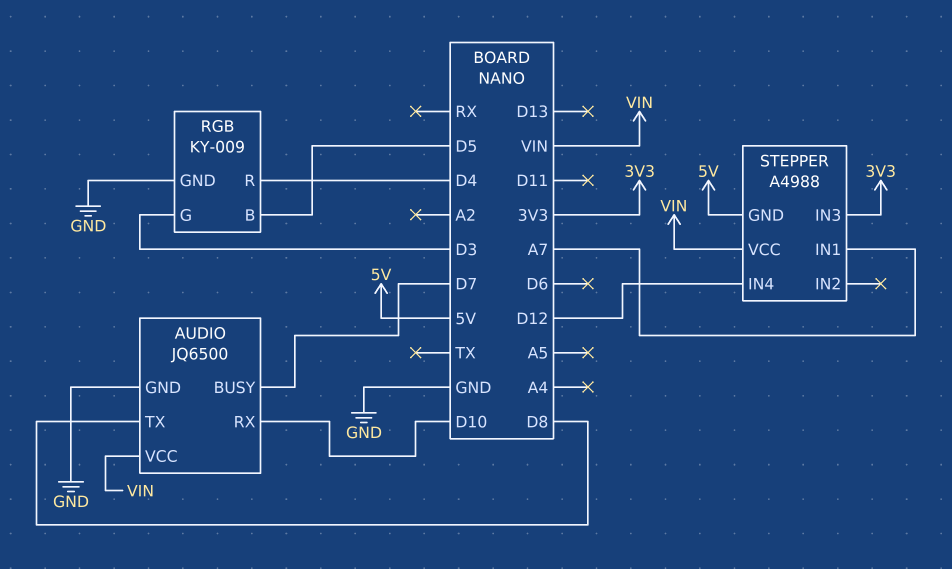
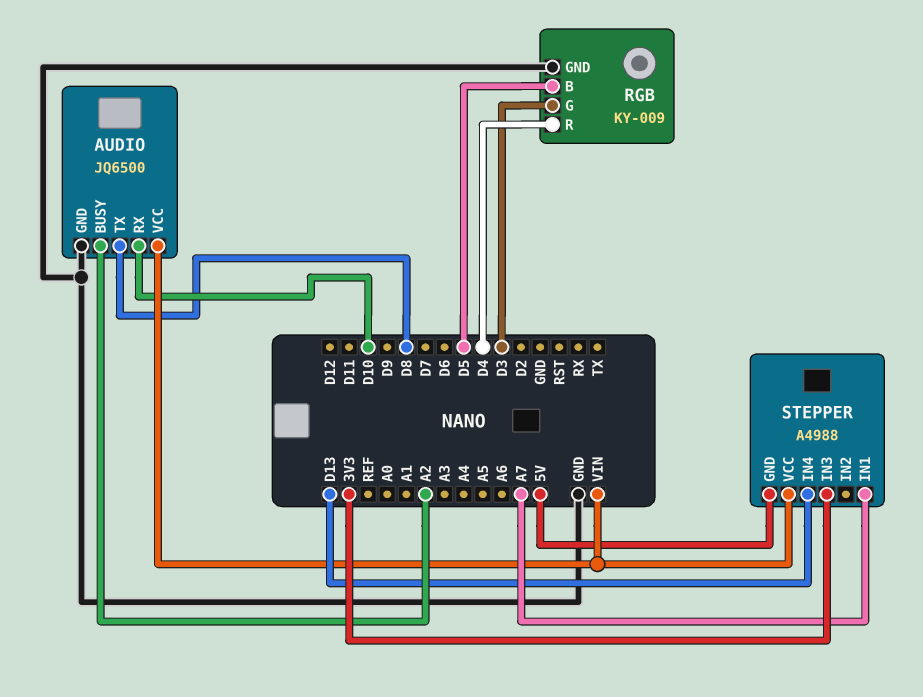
AUDIO pin BUSY: D7 -> A2
STEPPER pin IN4: D12 -> D13

